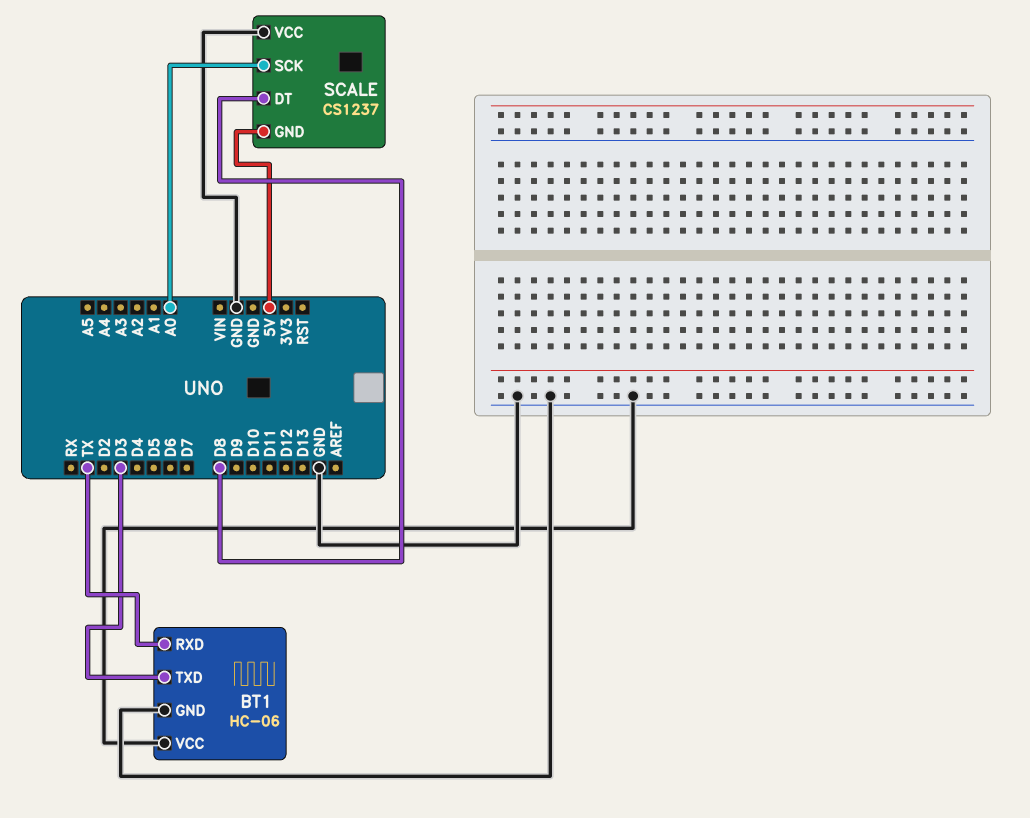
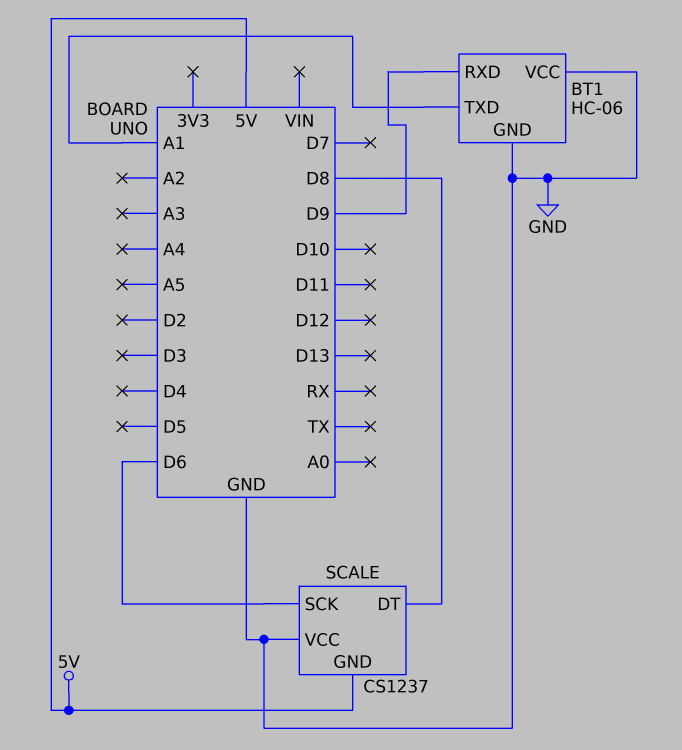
BT1 pin RXD: TX -> D9
BT1 pin TXD: D3 -> A1
SCALE pin SCK: A0 -> D6

